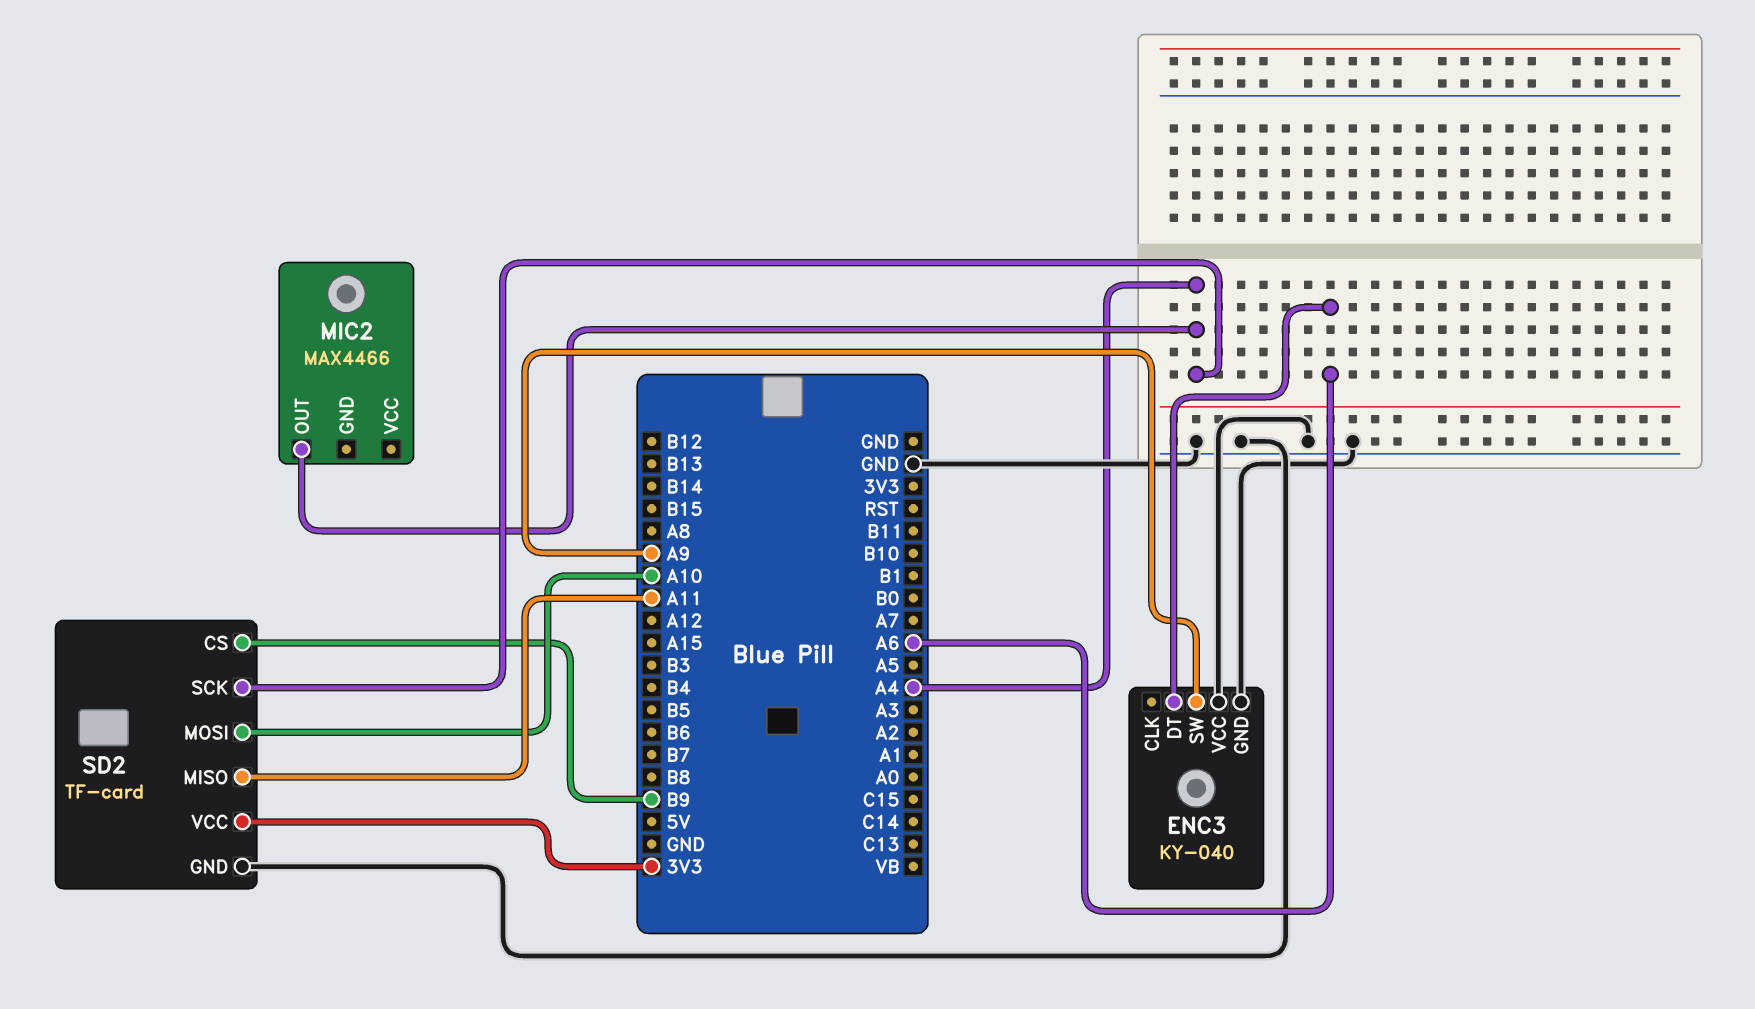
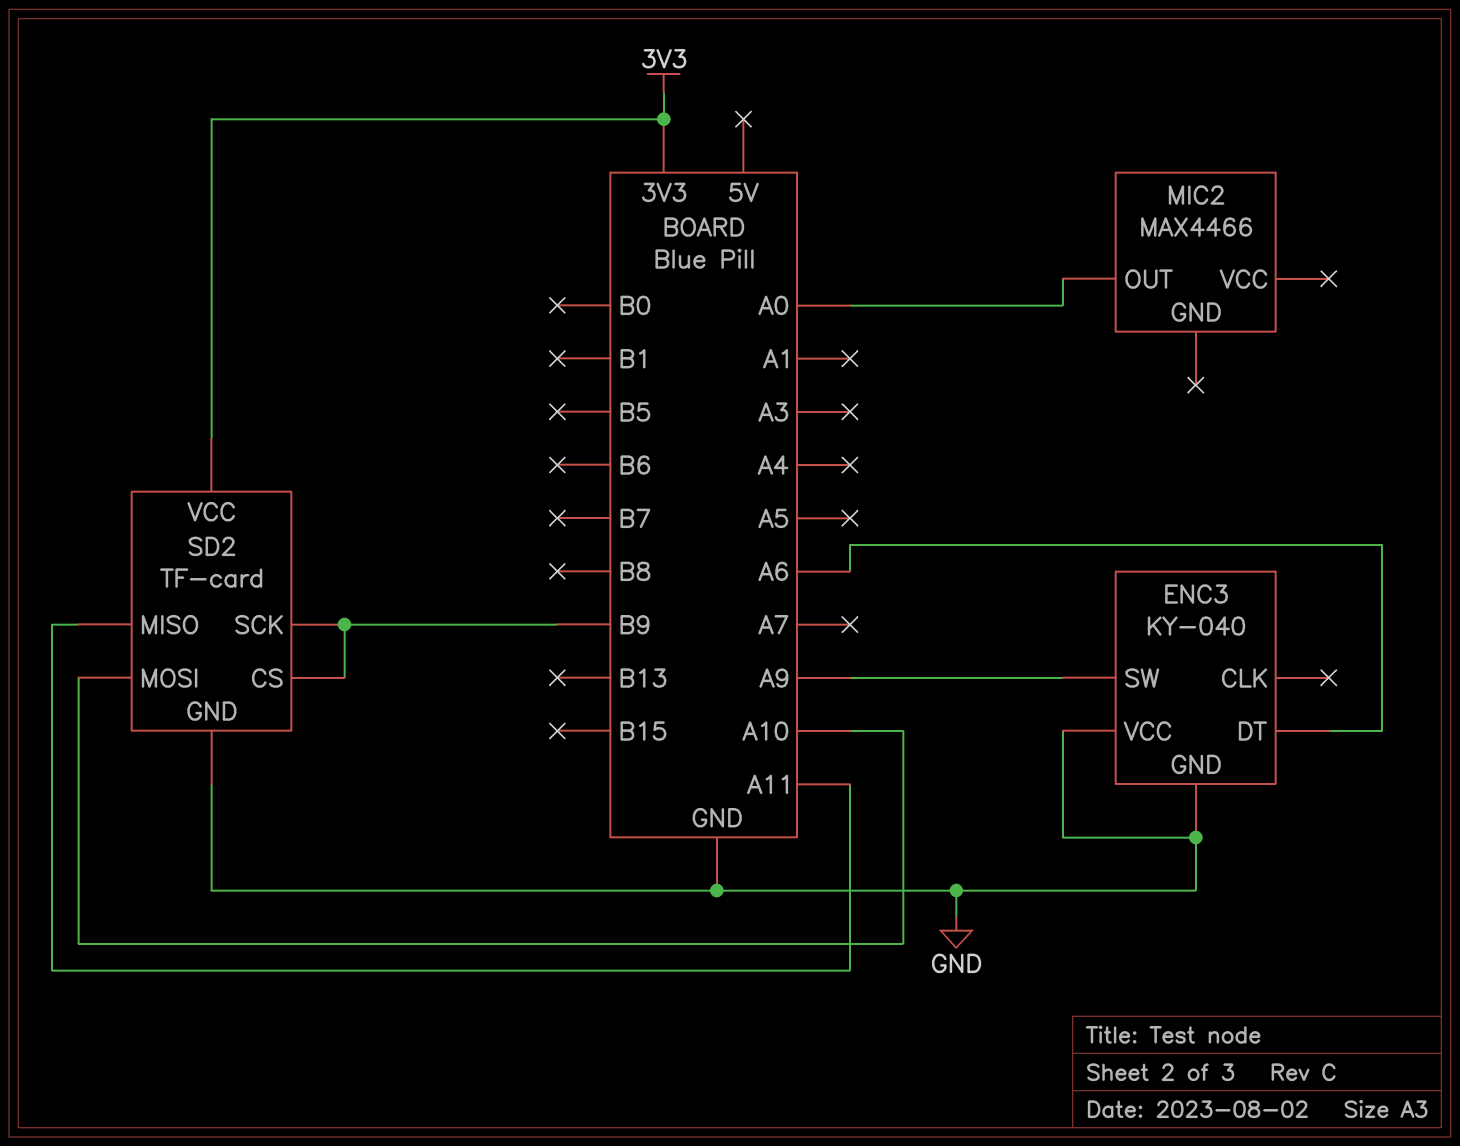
MIC2 pin OUT: A4 -> A0
SD2 pin SCK: A4 -> B9

